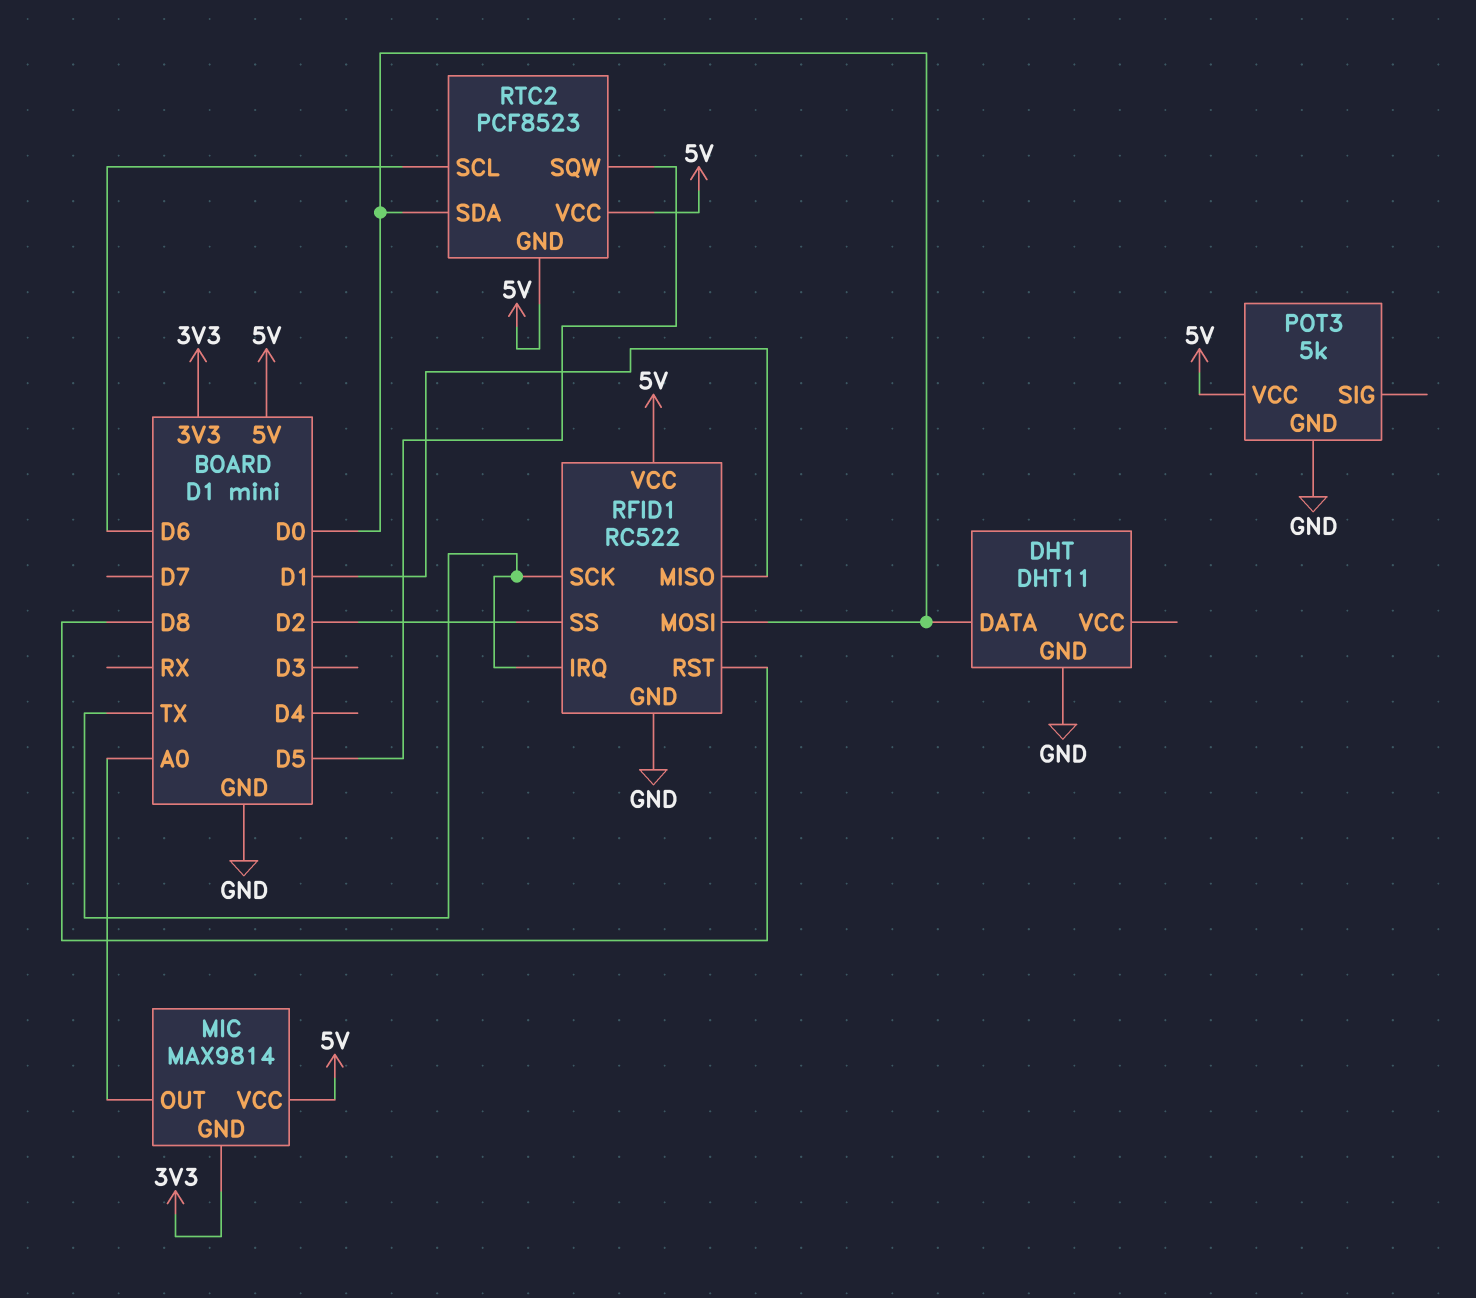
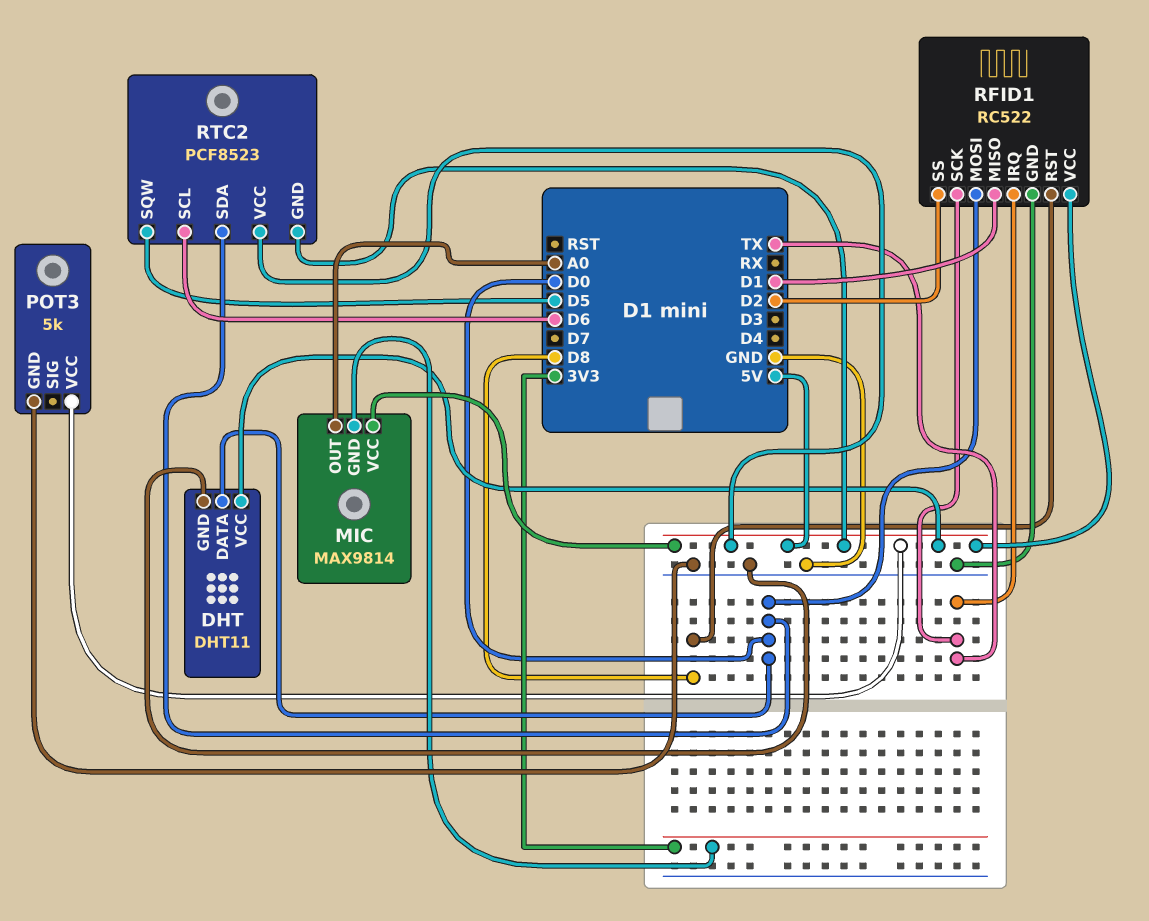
DHT pin VCC: none -> 5V

